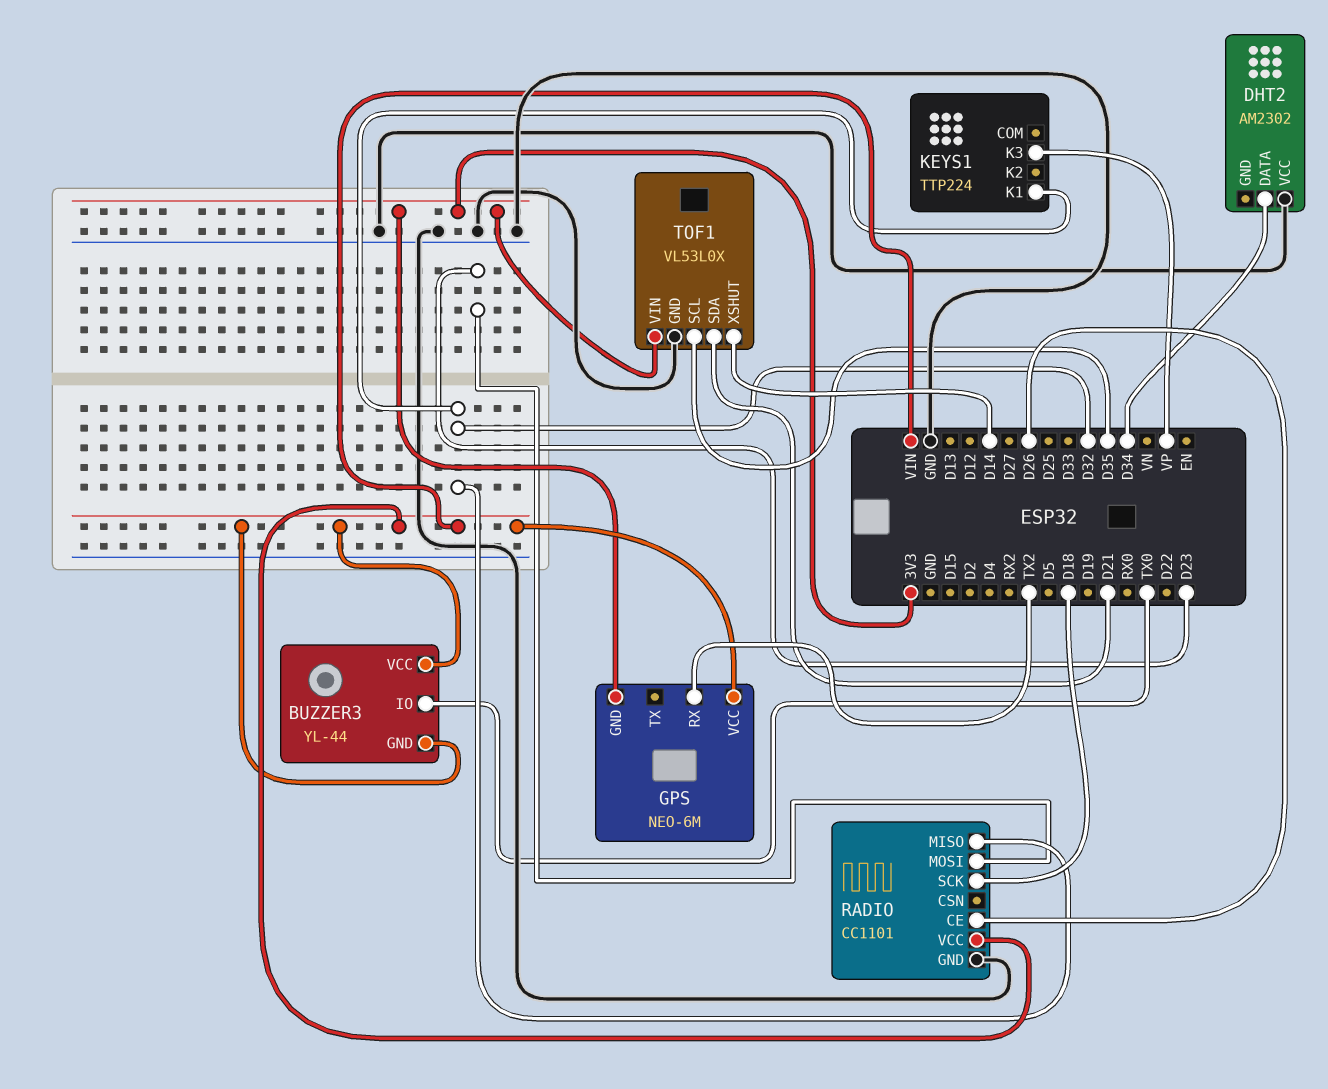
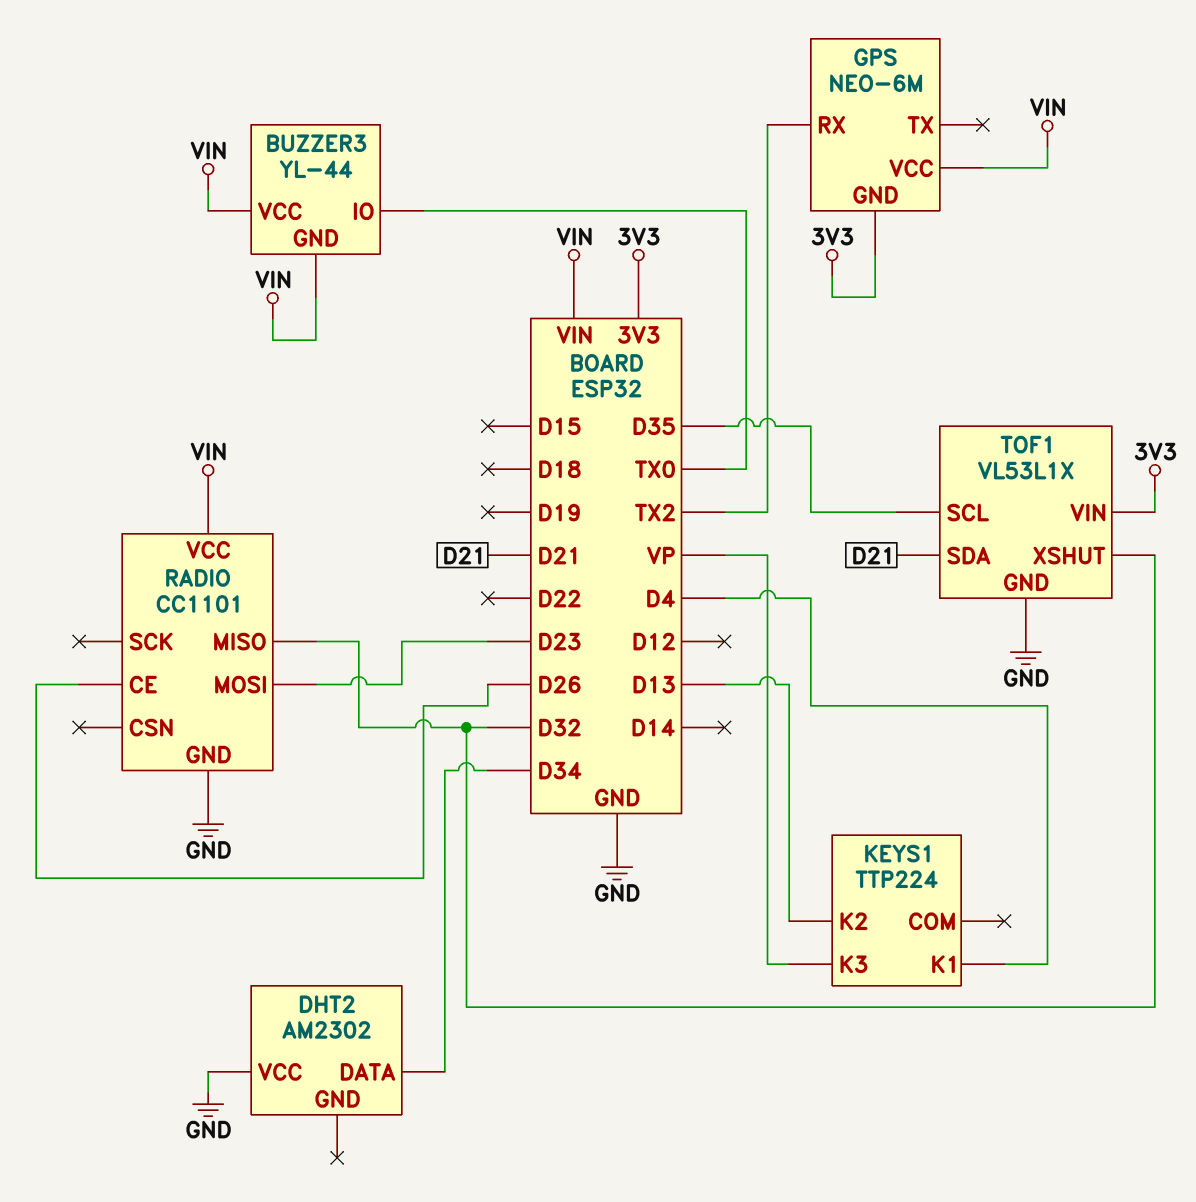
KEYS1 pin K1: D32 -> D4
KEYS1 pin K2: none -> D13
RADIO pin SCK: D18 -> none
TOF1: VL53L0X -> VL53L1X
TOF1 pin XSHUT: D14 -> D32

